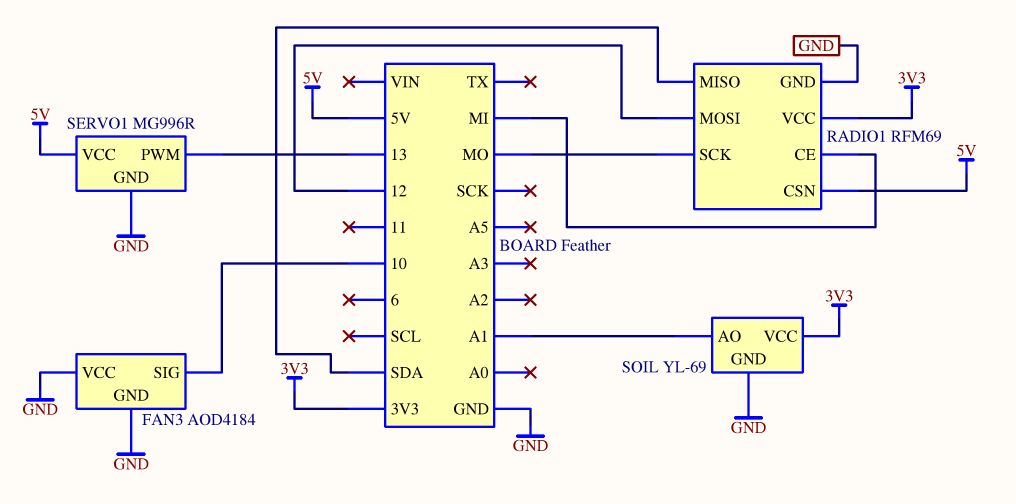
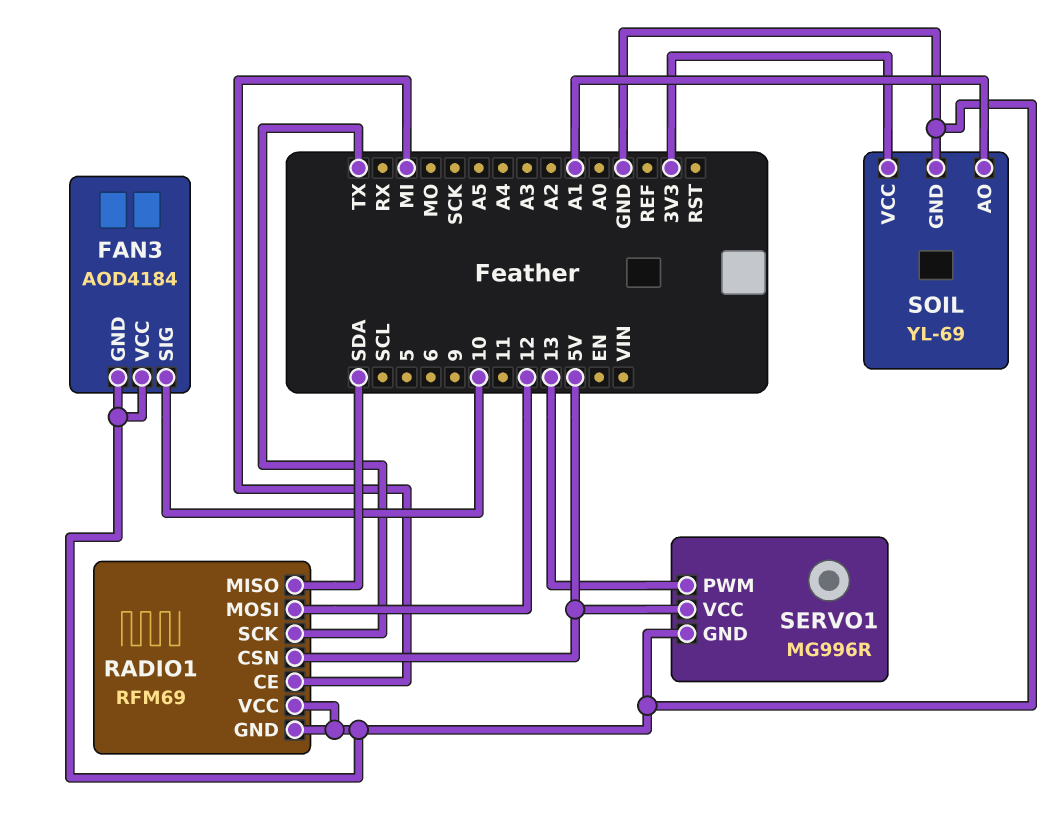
RADIO1 pin SCK: MO -> TX
RADIO1 pin VCC: 3V3 -> GND

